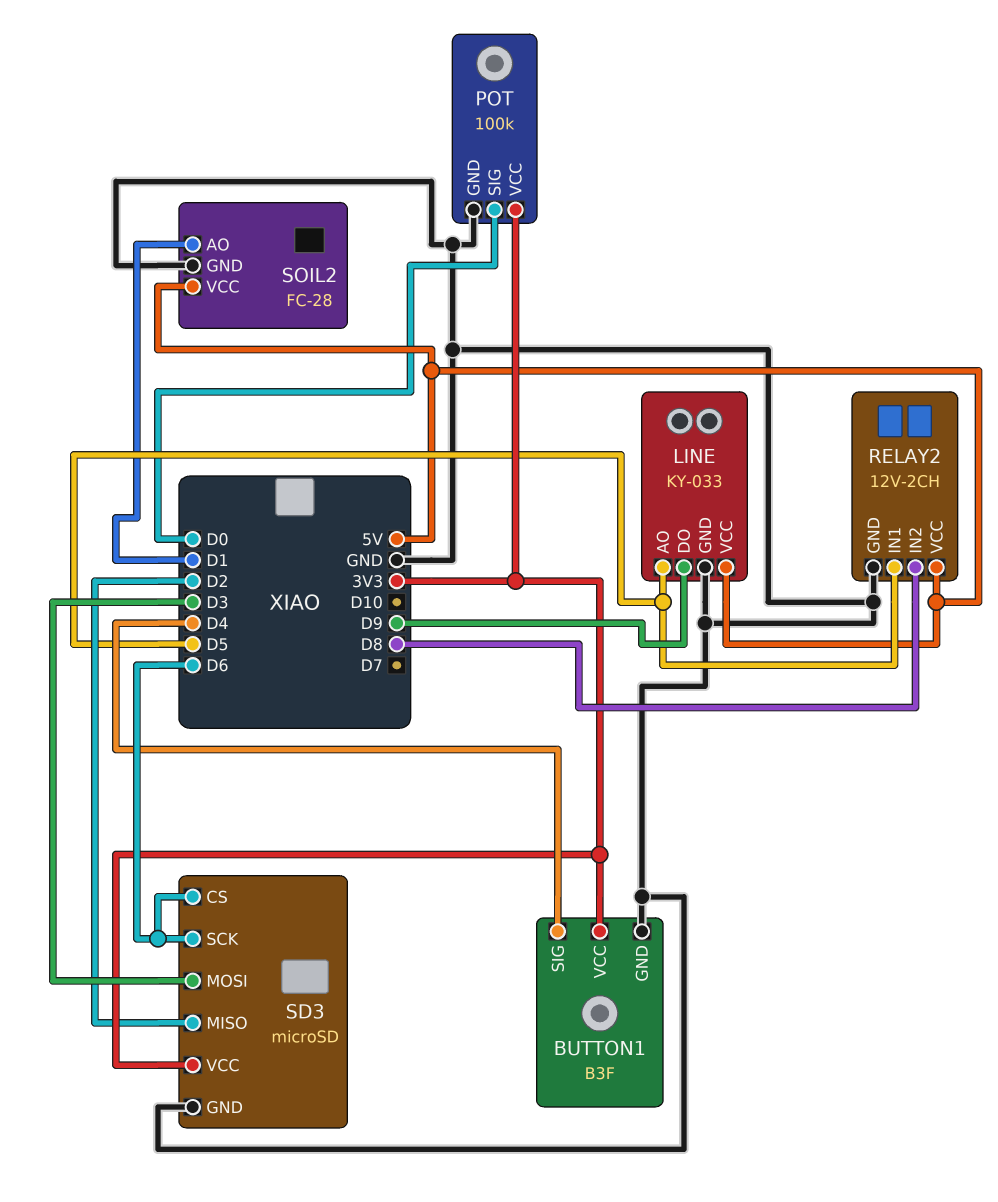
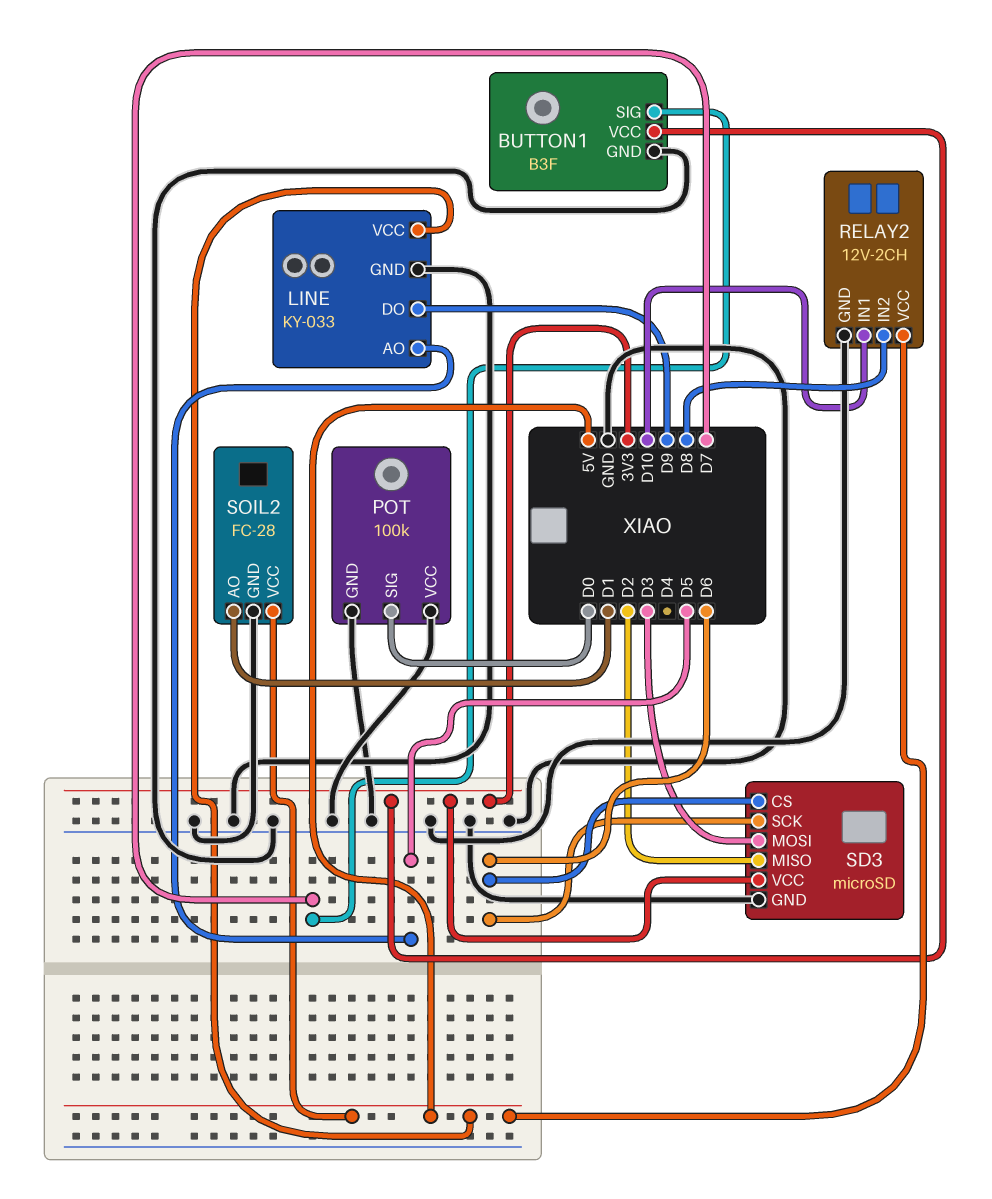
BUTTON1 pin SIG: D4 -> D7
POT pin VCC: 3V3 -> GND
RELAY2 pin IN1: D5 -> D10

